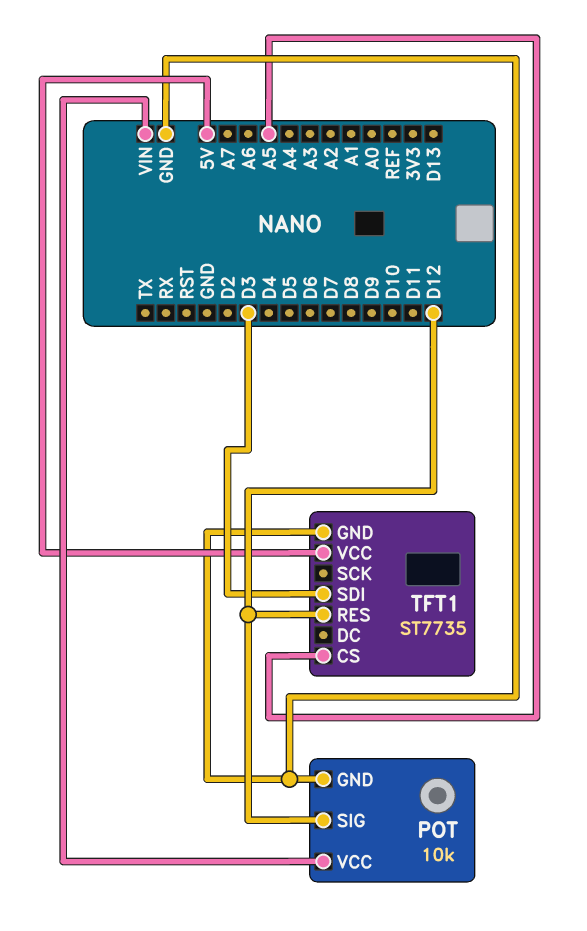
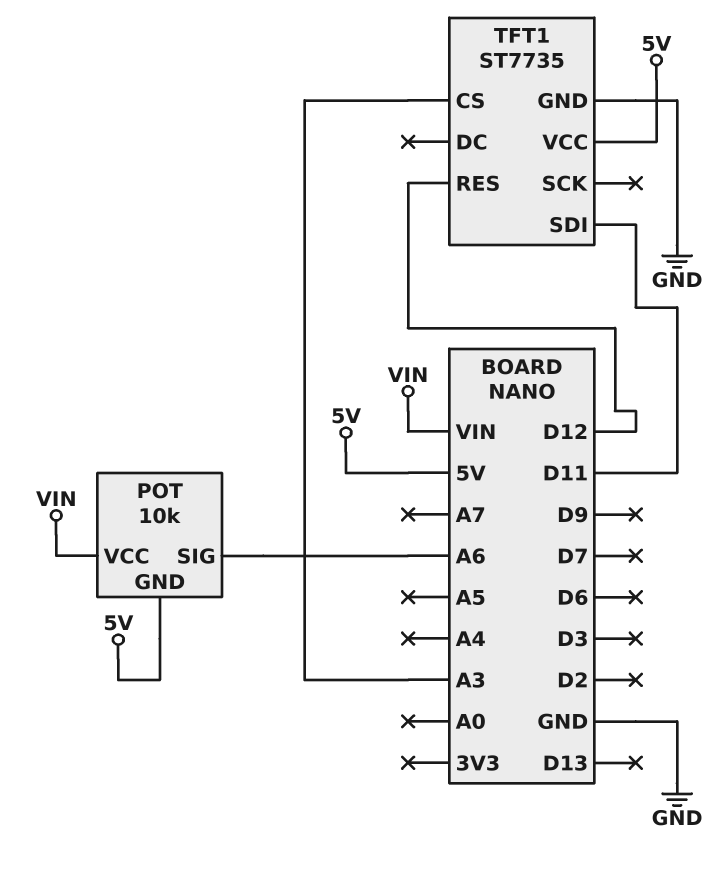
POT pin GND: GND -> 5V
POT pin SIG: D12 -> A6
TFT1 pin CS: A5 -> A3
TFT1 pin SDI: D3 -> D11

